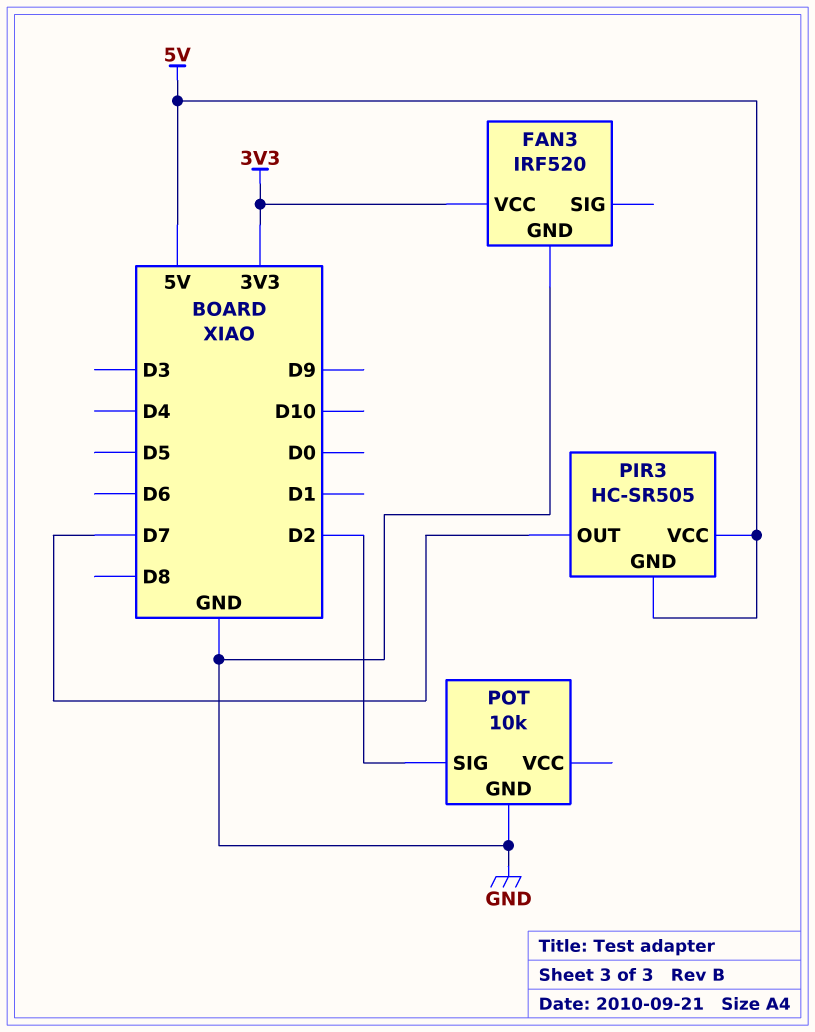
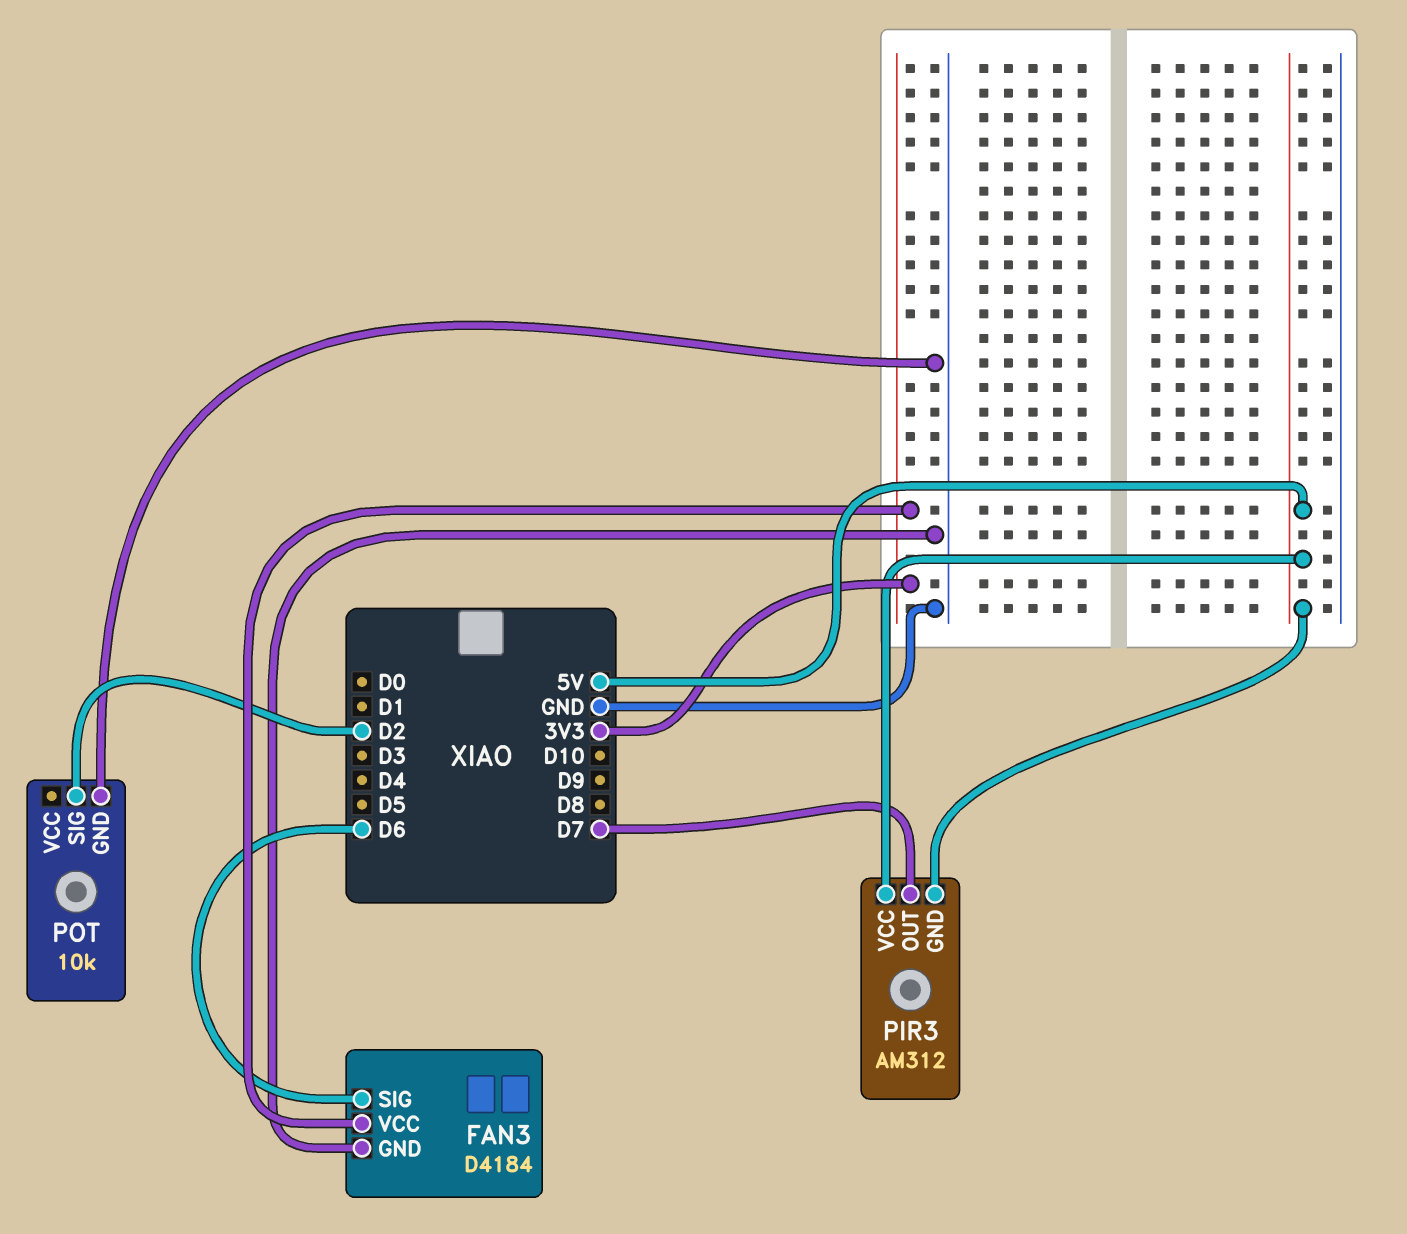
FAN3: IRF520 -> D4184
FAN3 pin SIG: none -> D6
PIR3: HC-SR505 -> AM312

